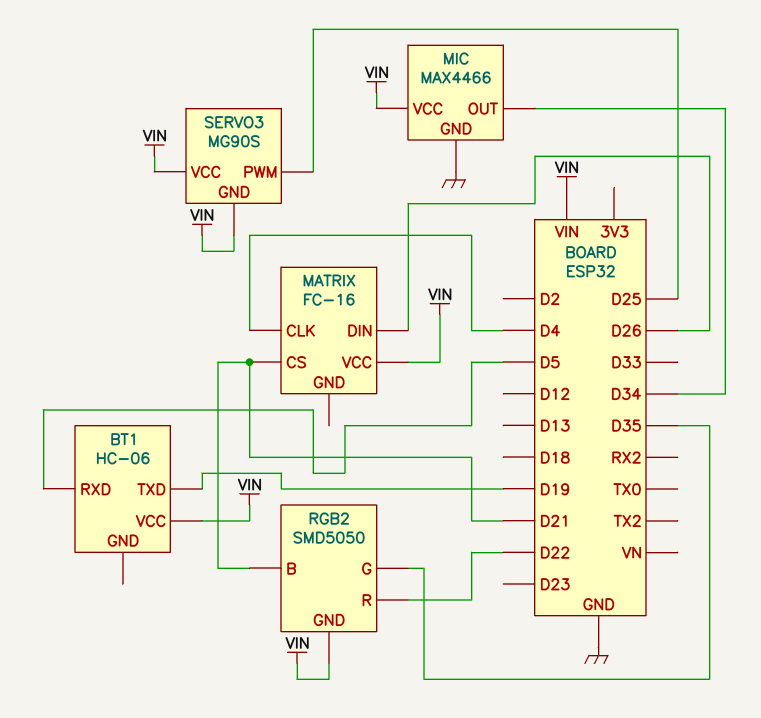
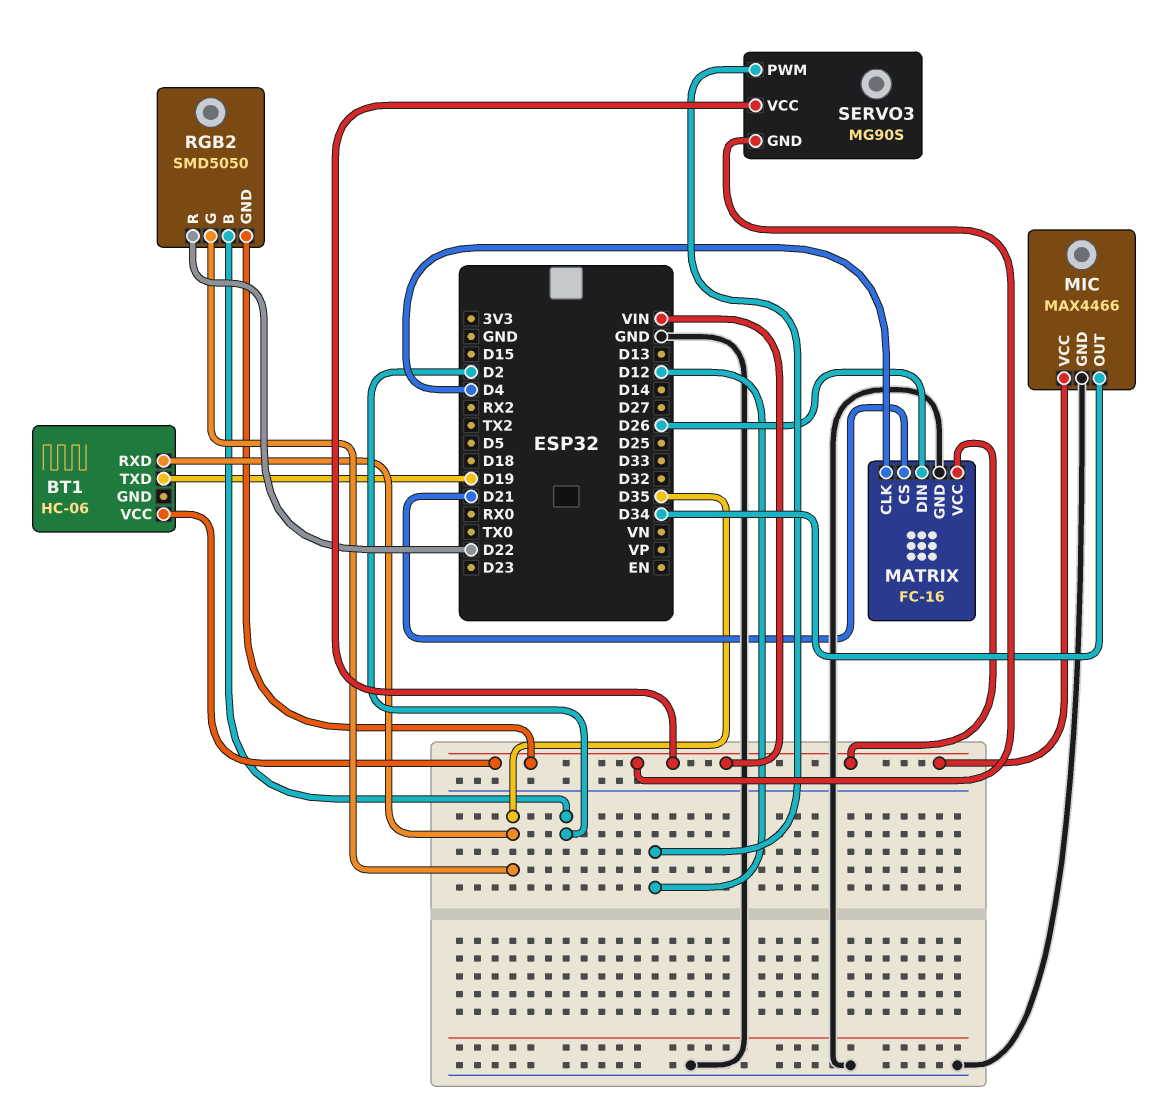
BT1 pin RXD: D5 -> D35
MATRIX pin GND: none -> GND
RGB2 pin B: D21 -> D2
SERVO3 pin PWM: D25 -> D12

